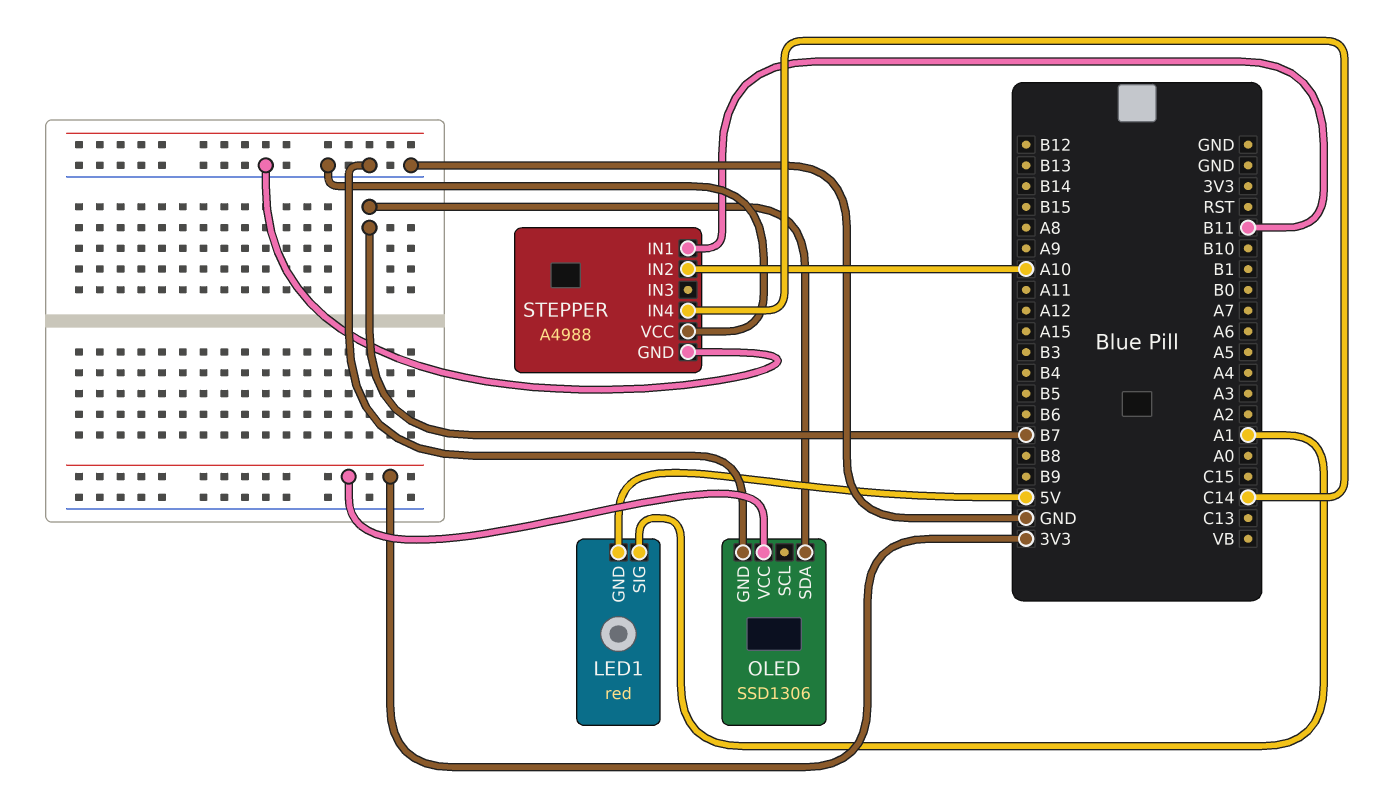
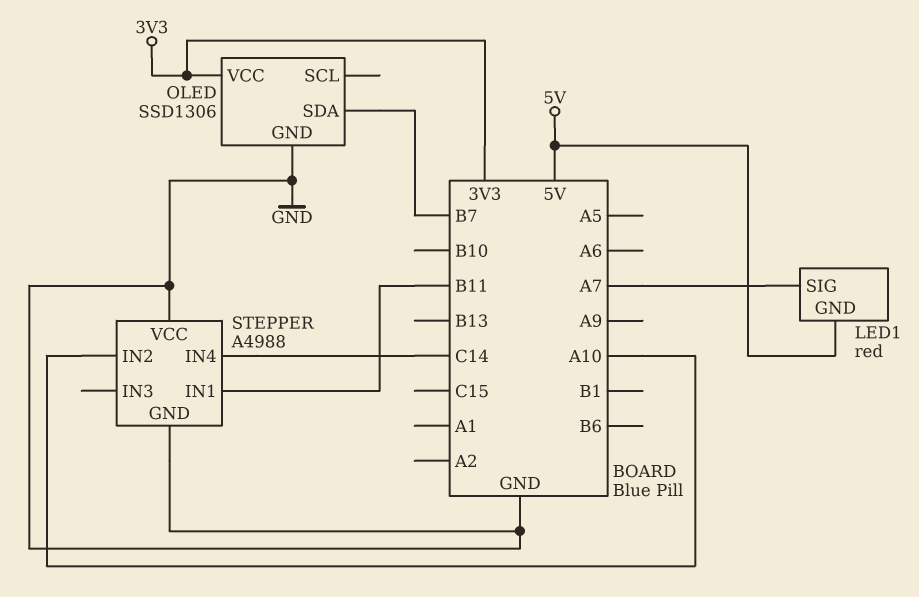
LED1 pin SIG: A1 -> A7

